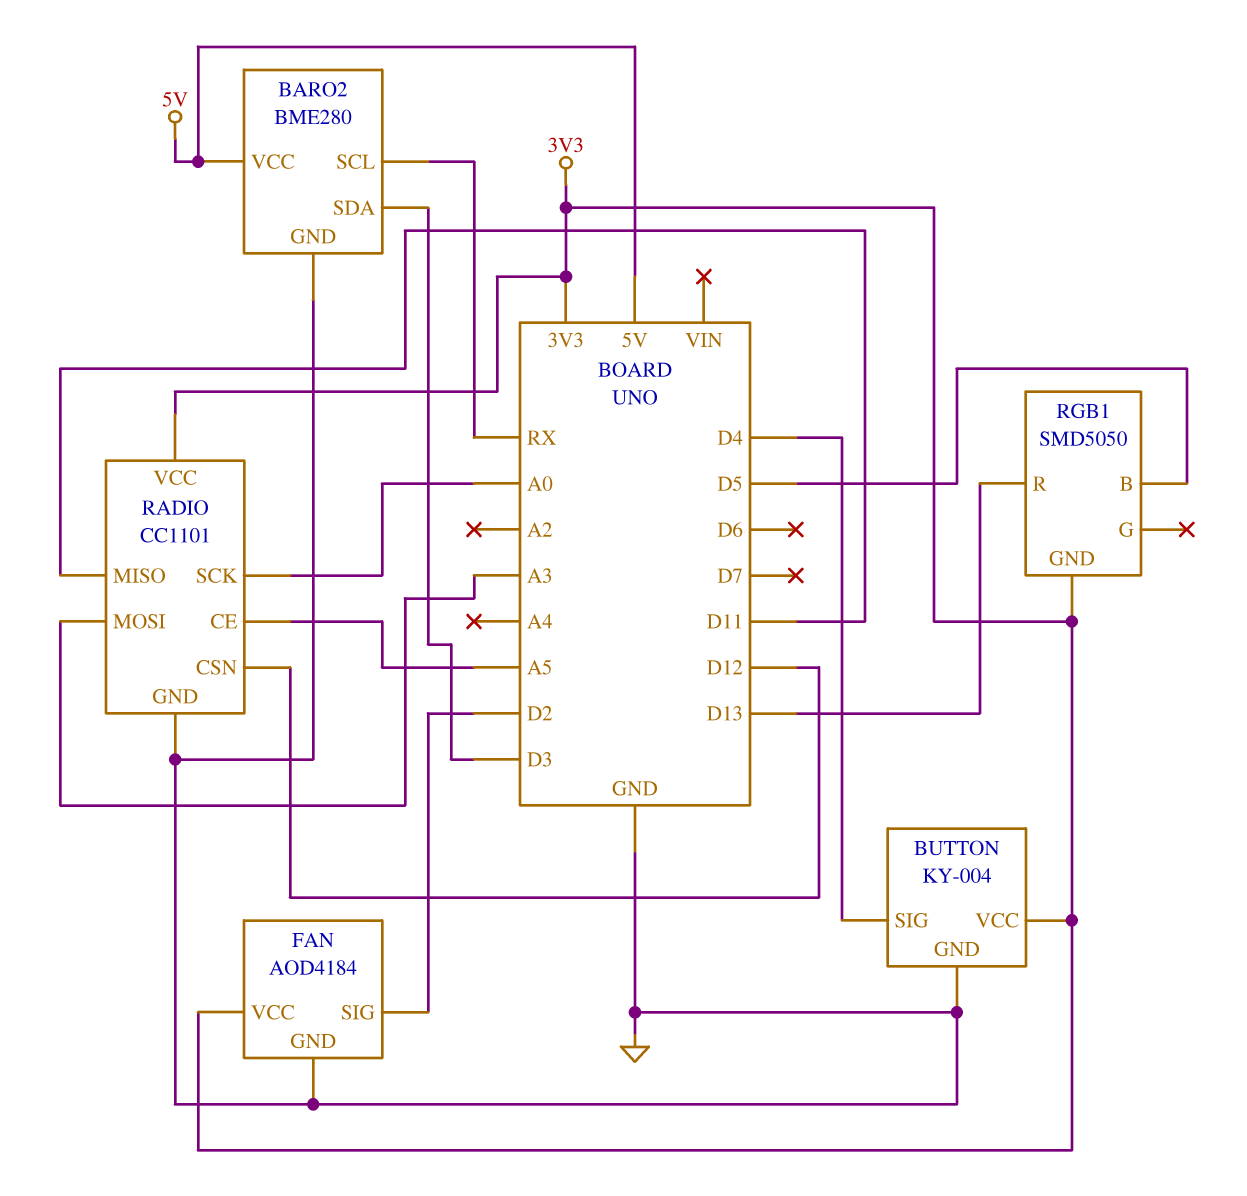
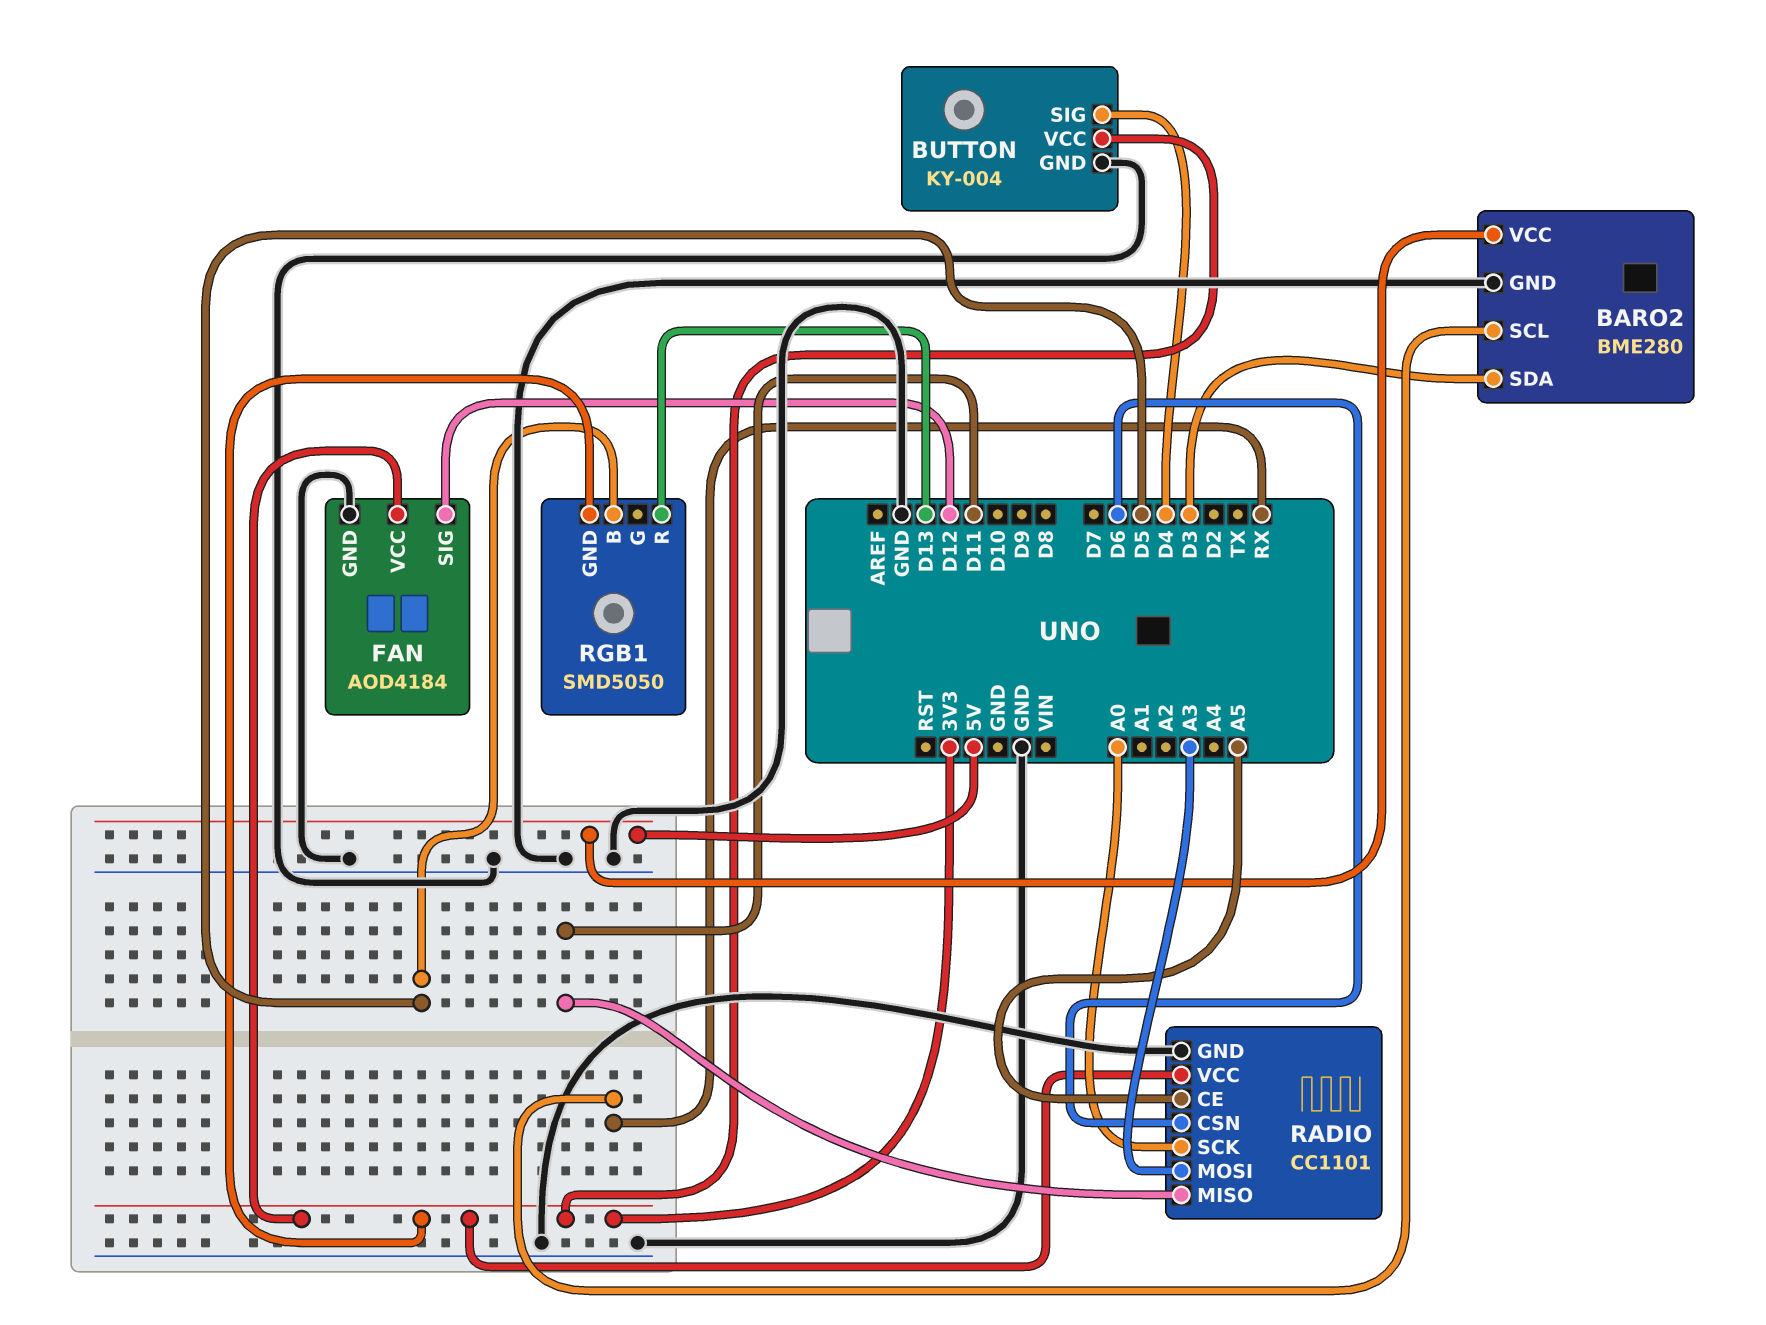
FAN pin SIG: D2 -> D12
RADIO pin CSN: D12 -> D6

